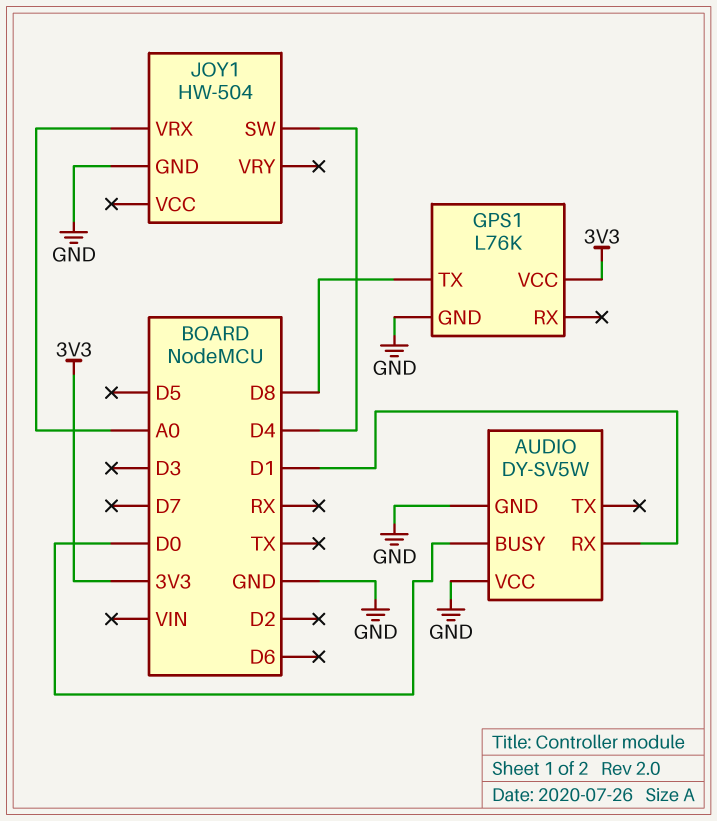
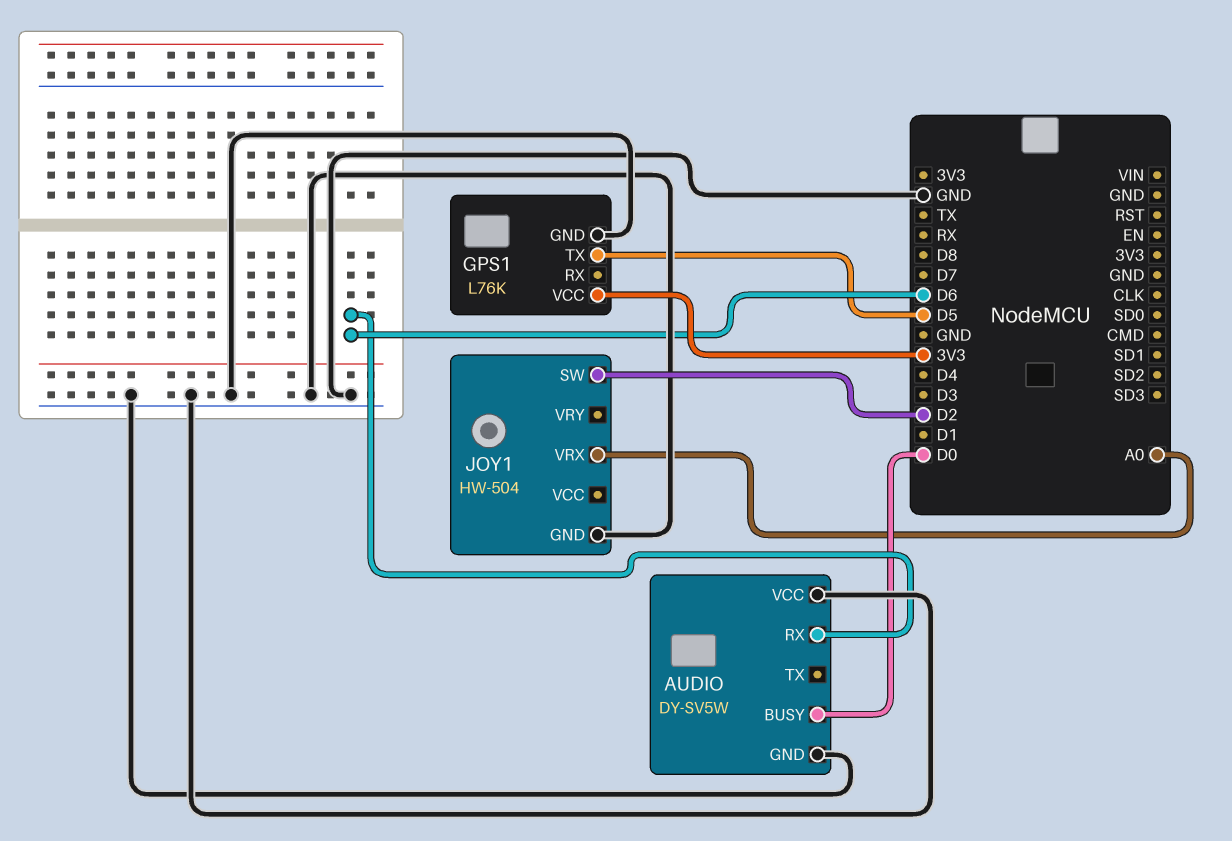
AUDIO pin RX: D1 -> D6
GPS1 pin TX: D8 -> D5
JOY1 pin SW: D4 -> D2

